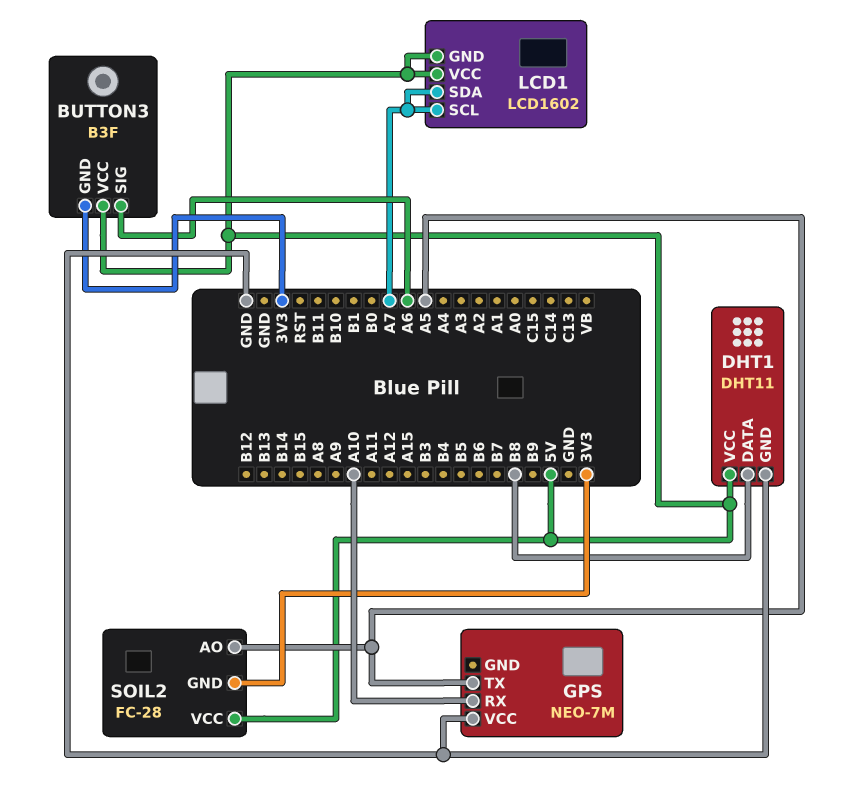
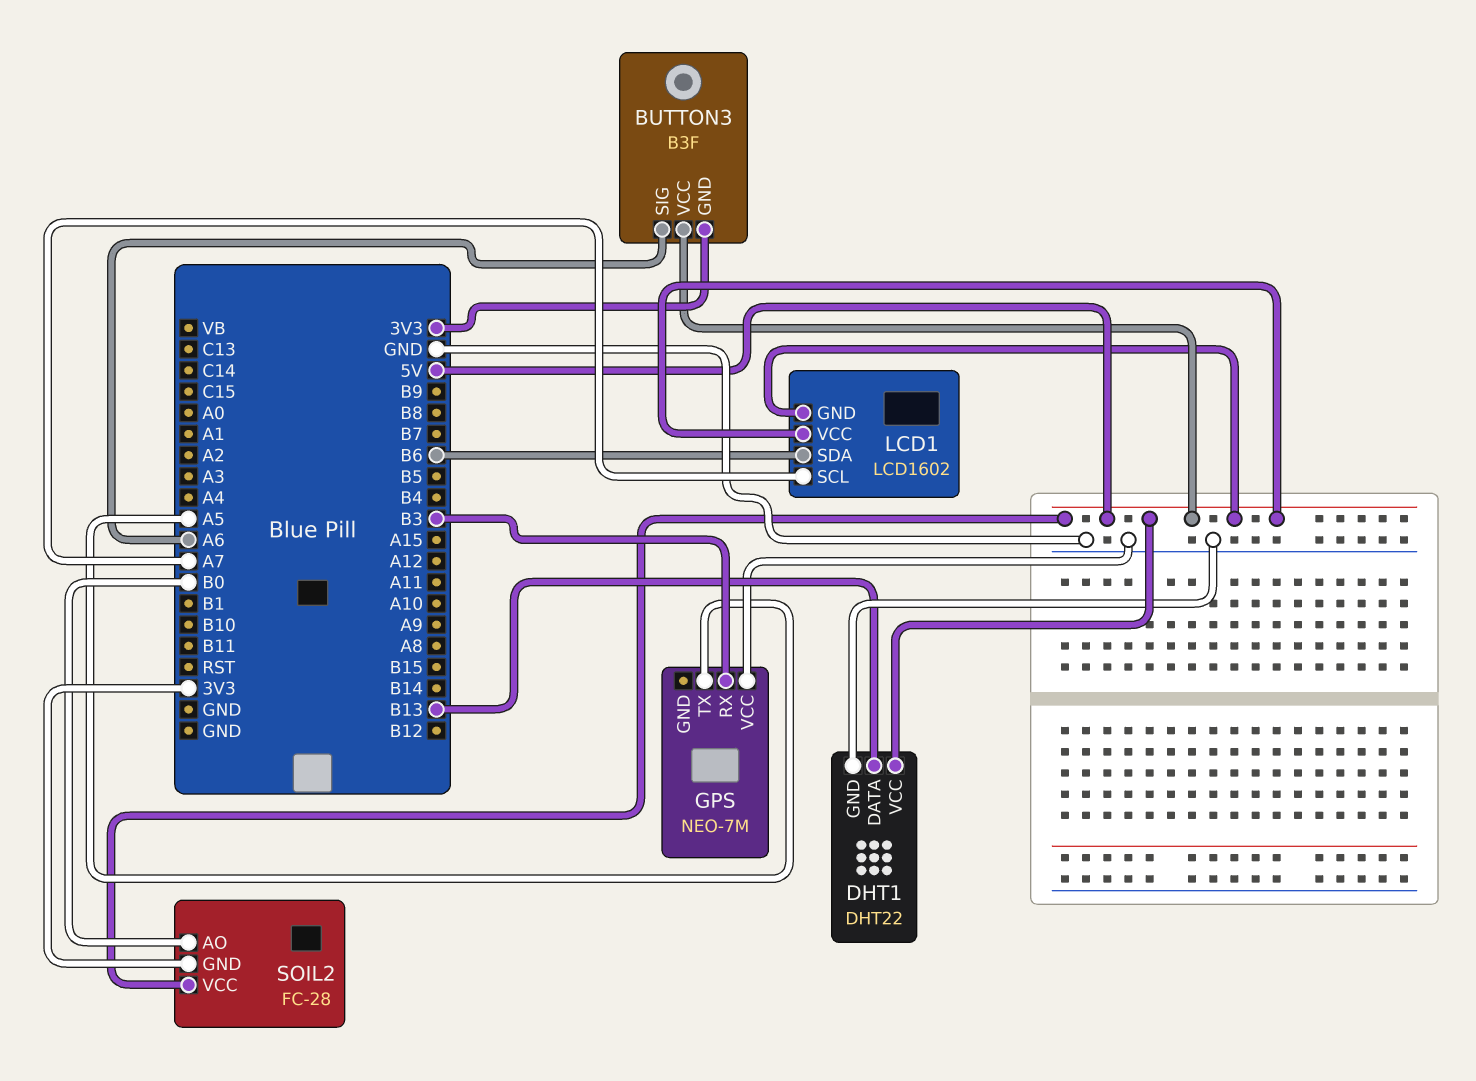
DHT1: DHT11 -> DHT22
DHT1 pin DATA: B8 -> B13
GPS pin RX: A10 -> B3
LCD1 pin SDA: A7 -> B6
SOIL2 pin AO: A5 -> B0

